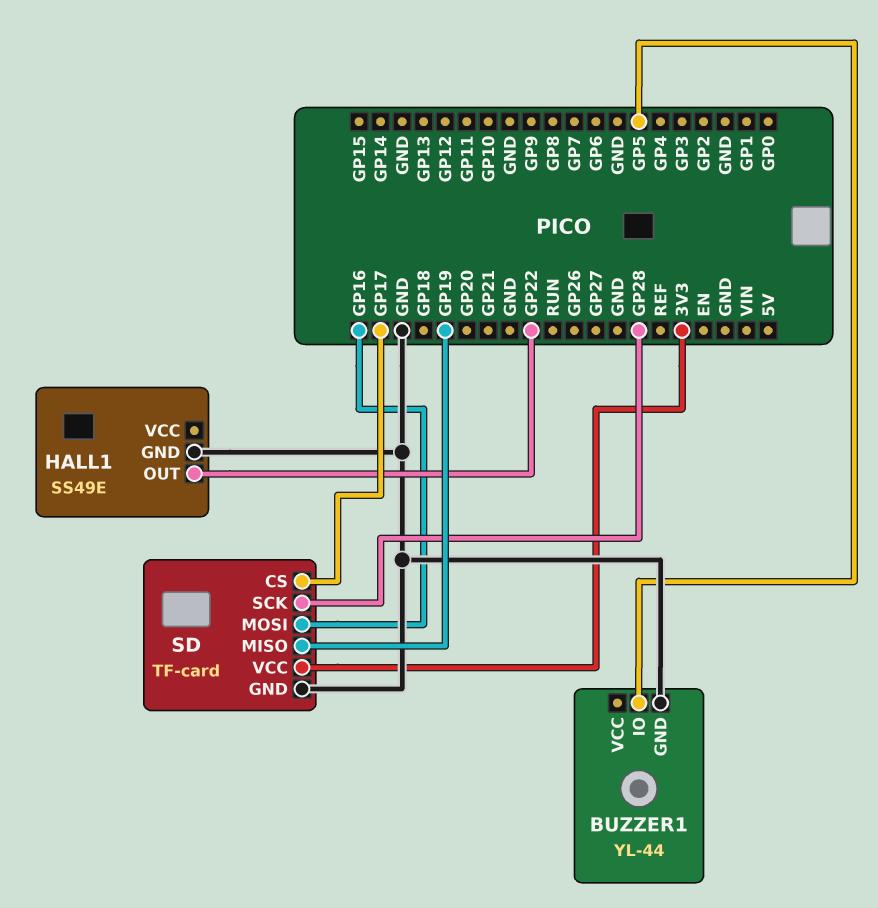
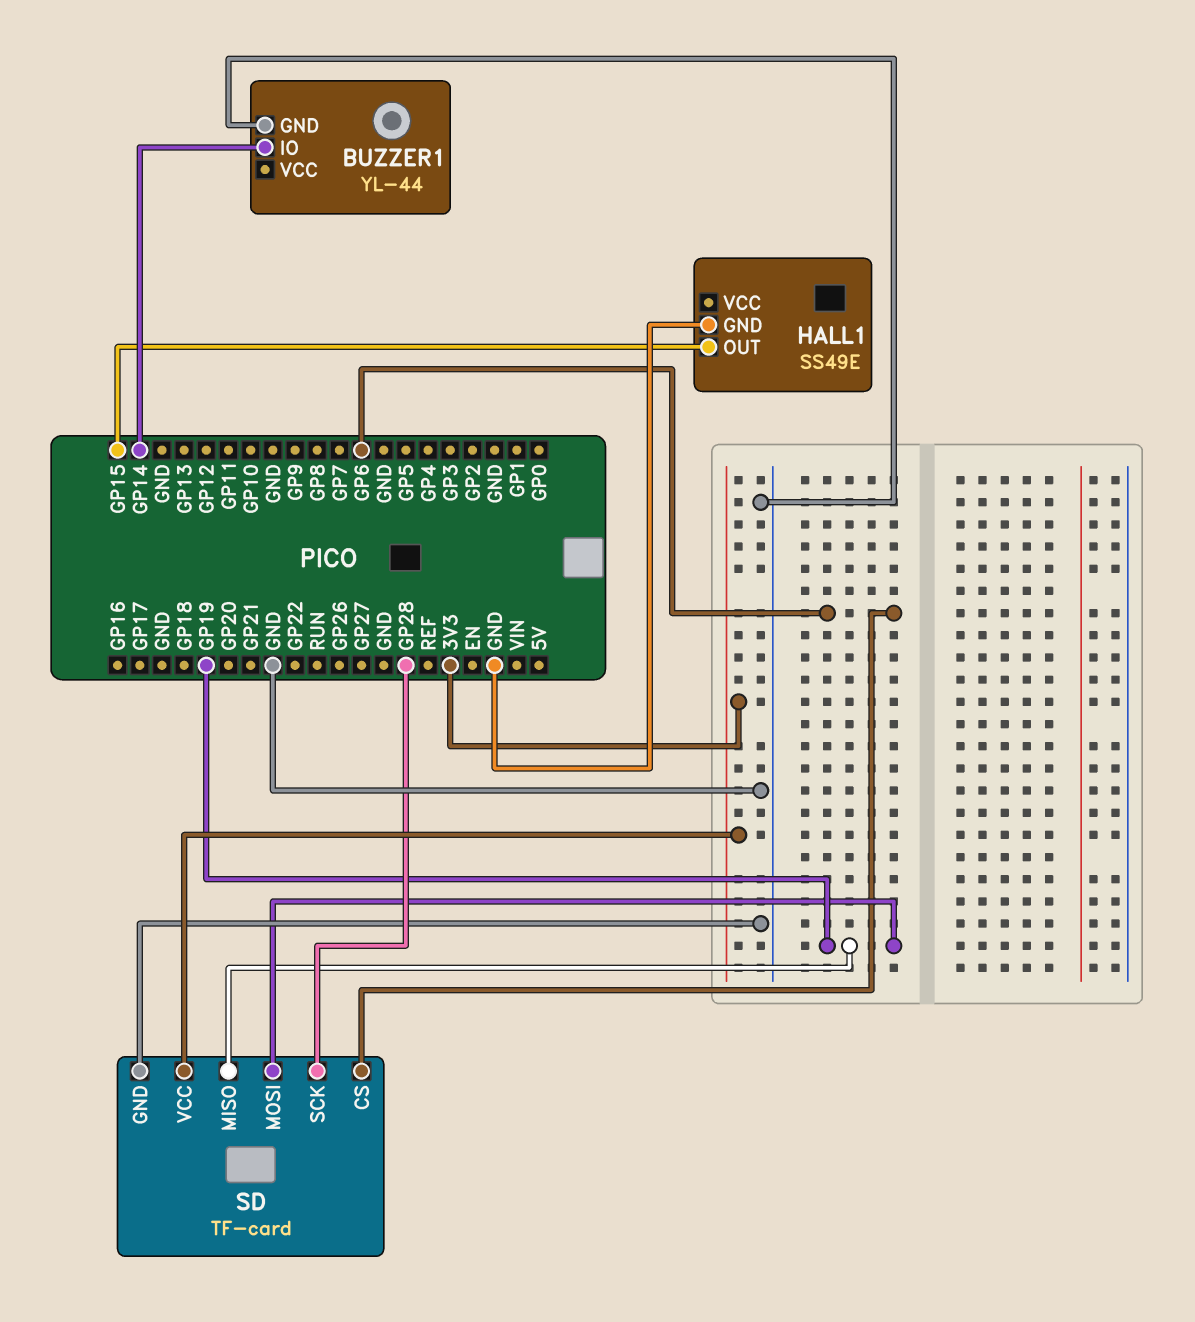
BUZZER1 pin IO: GP5 -> GP14
HALL1 pin OUT: GP22 -> GP15
SD pin CS: GP17 -> GP6
SD pin MOSI: GP16 -> GP19

